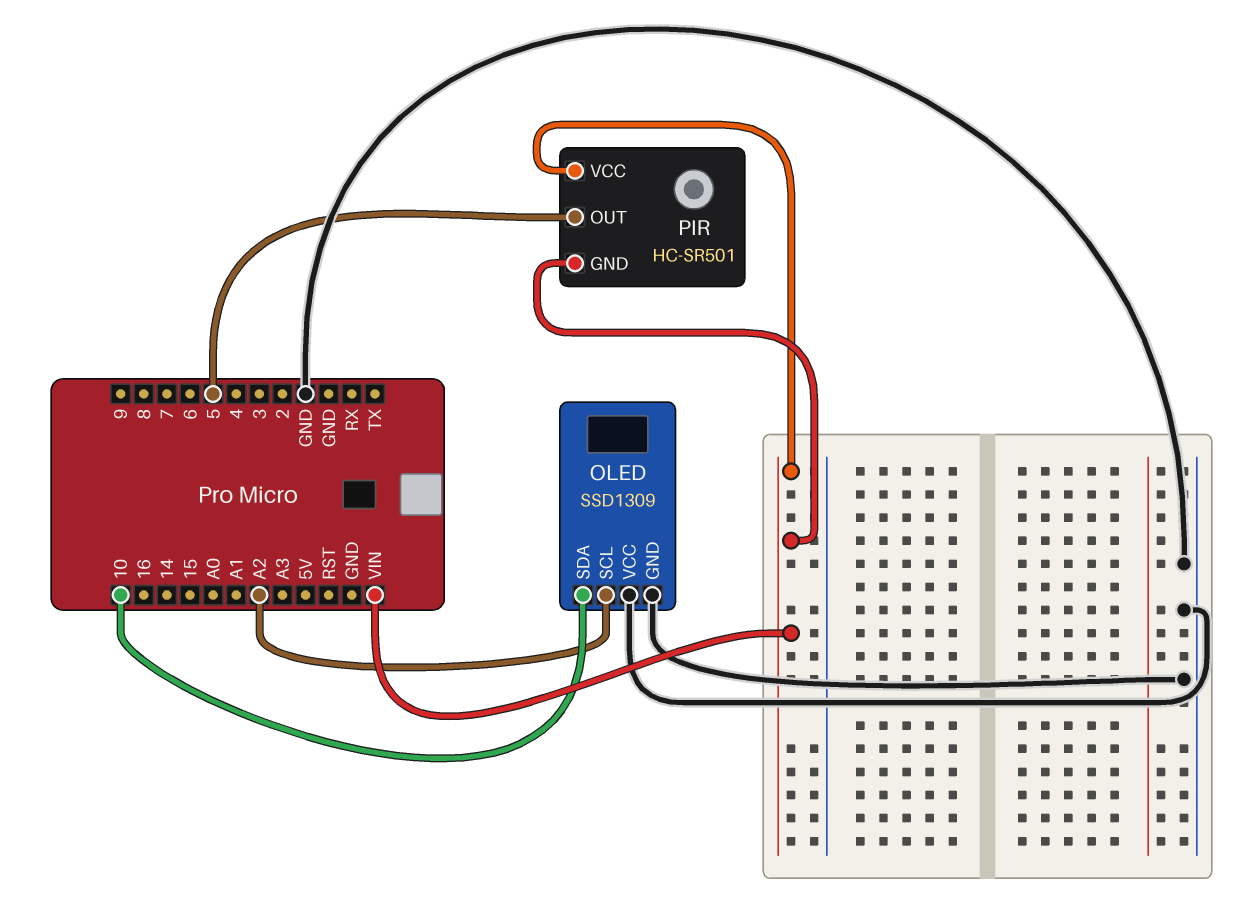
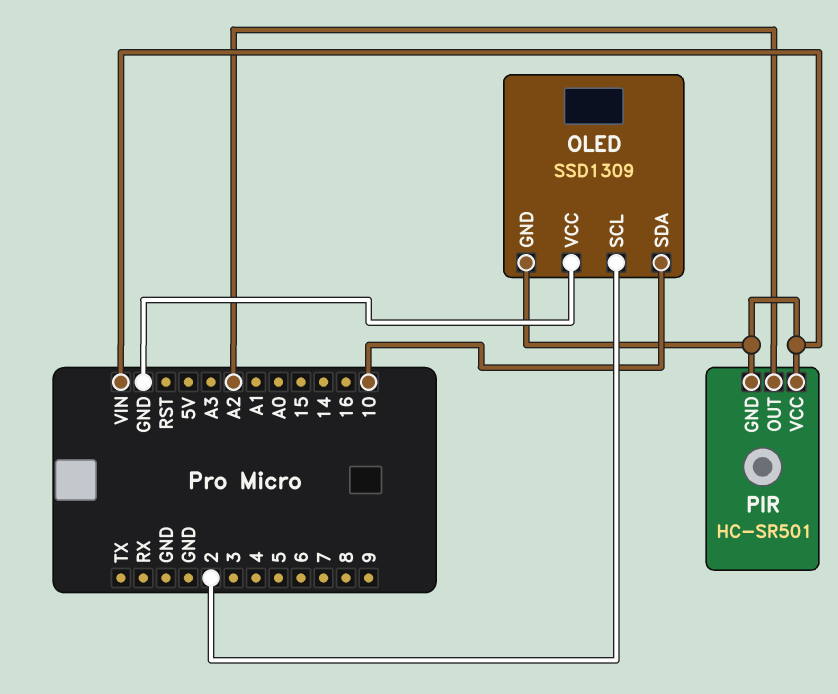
OLED pin GND: GND -> VIN
OLED pin SCL: A2 -> 2
PIR pin OUT: 5 -> A2

